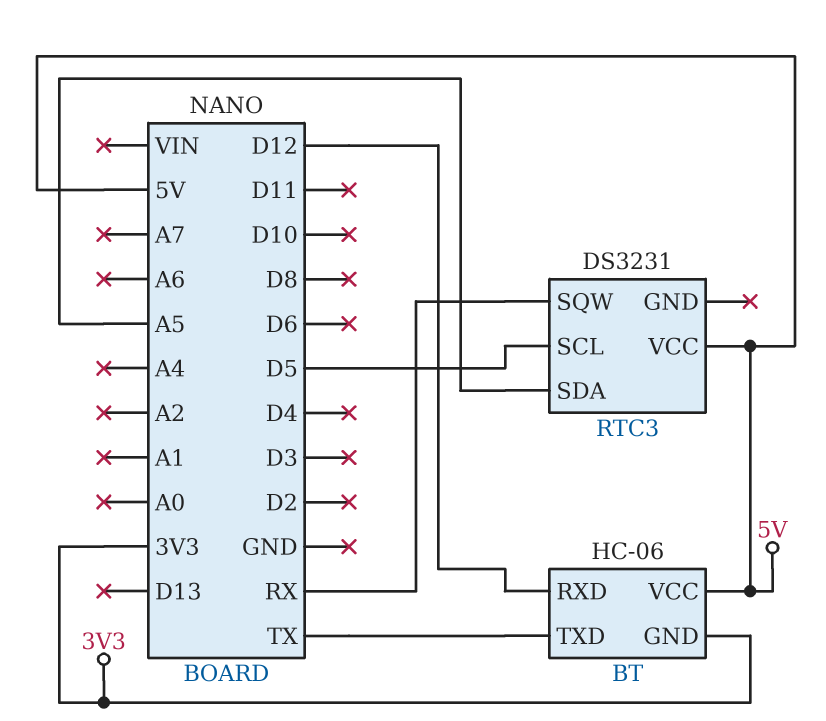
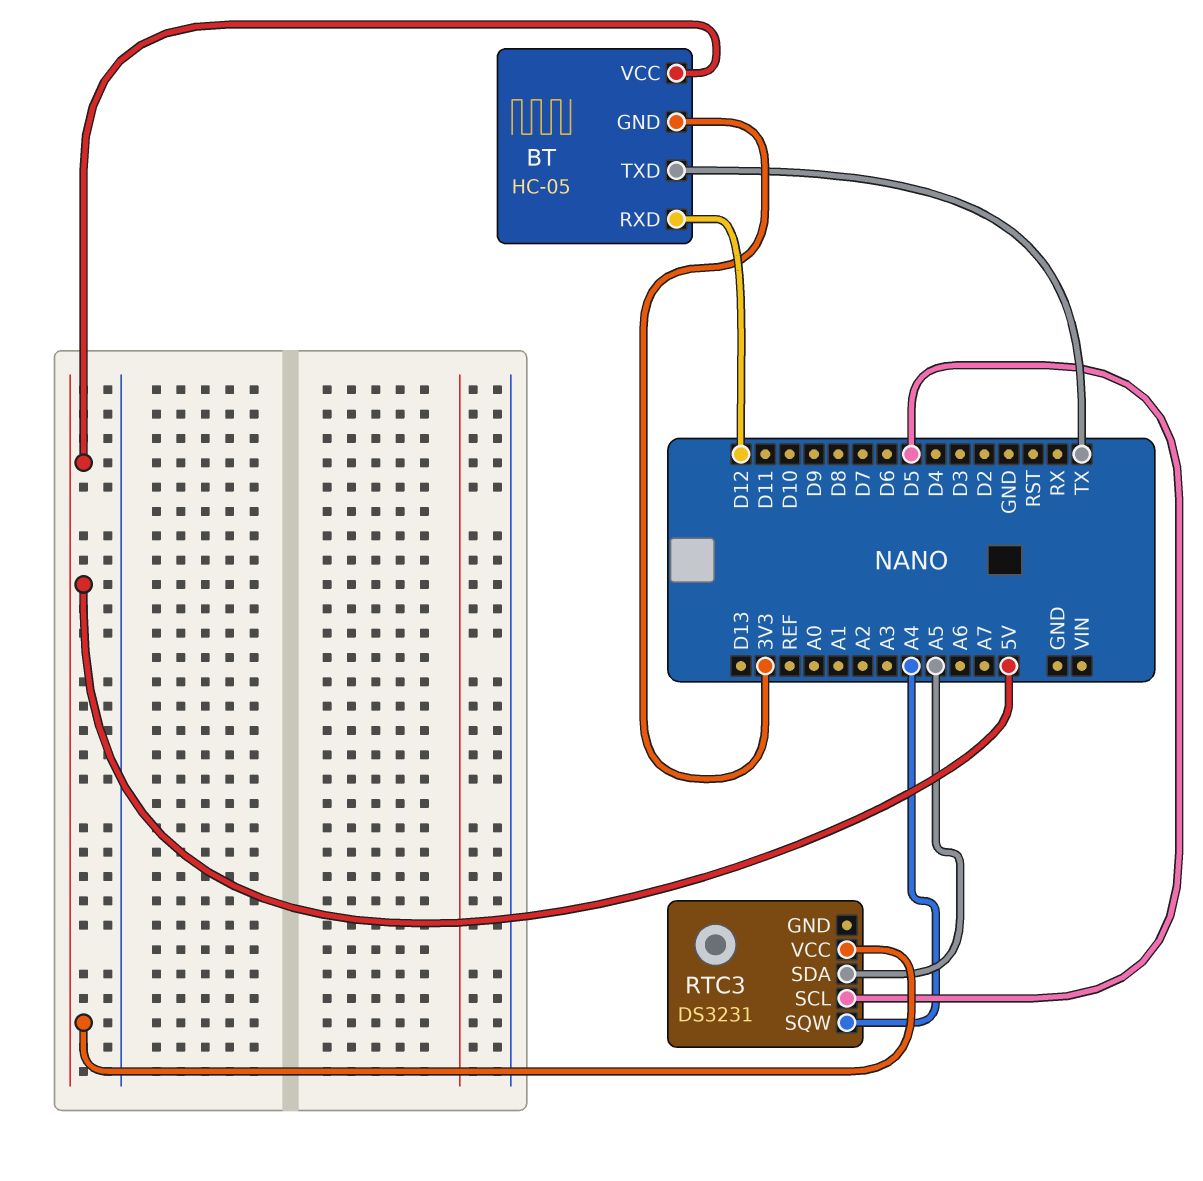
BT: HC-06 -> HC-05
RTC3 pin SQW: RX -> A4

